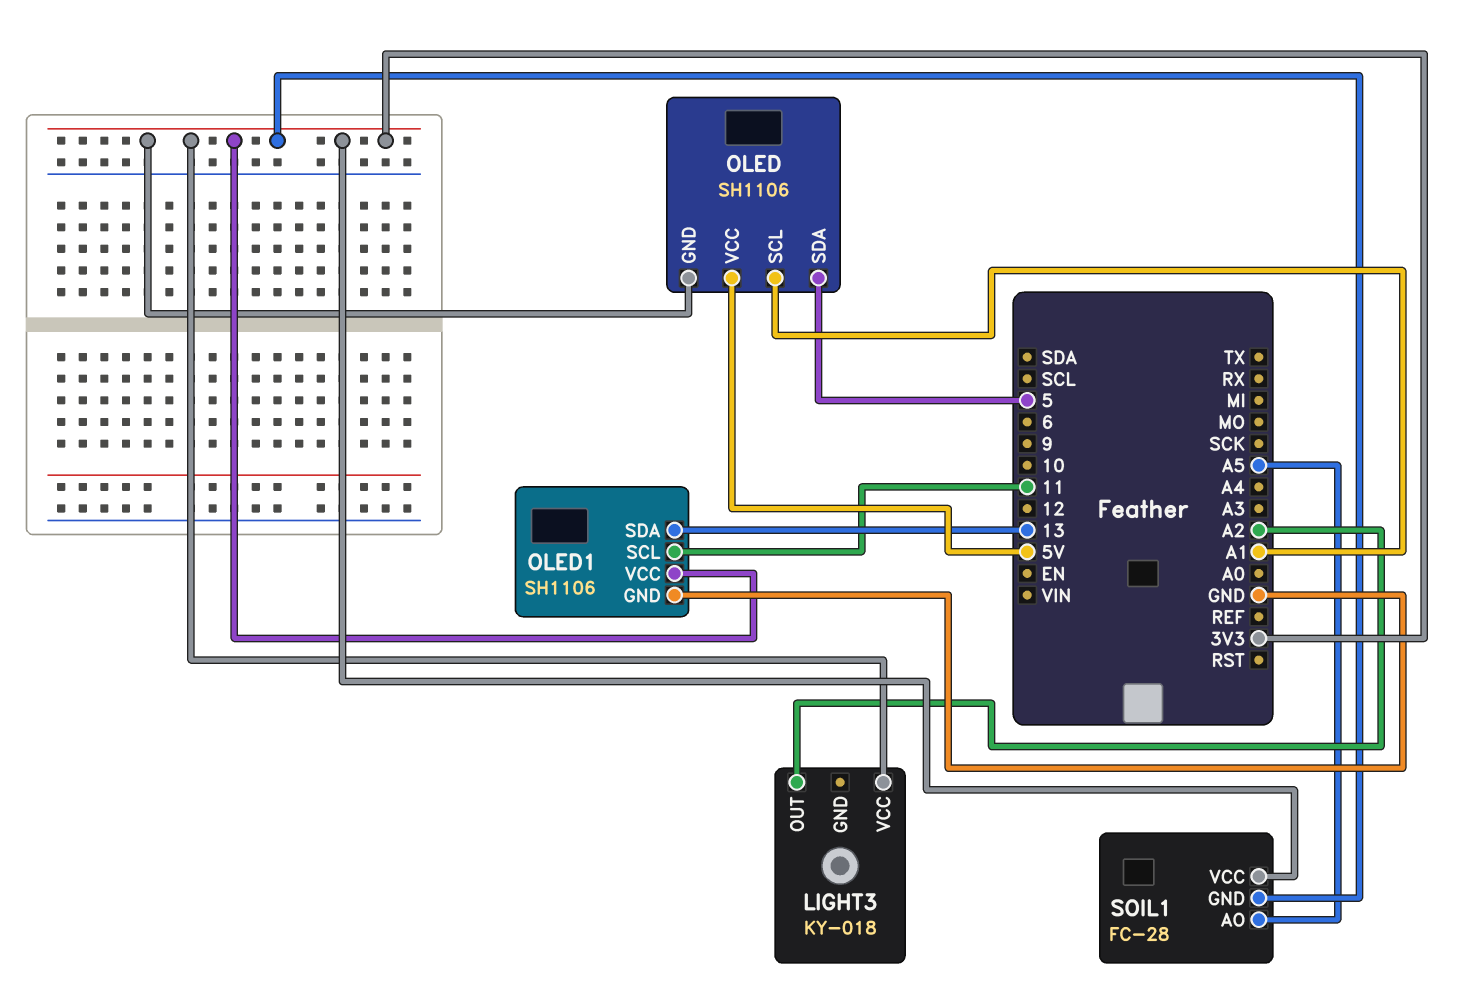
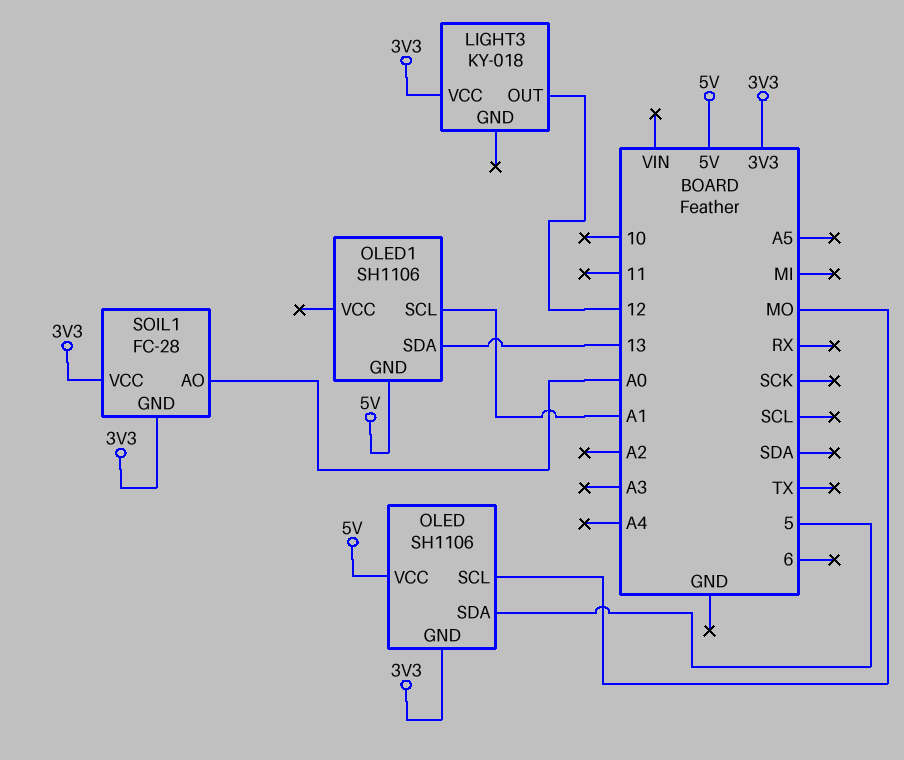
LIGHT3 pin OUT: A2 -> 12
OLED pin SCL: A1 -> MO
OLED1 pin GND: GND -> 5V
OLED1 pin SCL: 11 -> A1
OLED1 pin VCC: 3V3 -> none
SOIL1 pin AO: A5 -> A0

